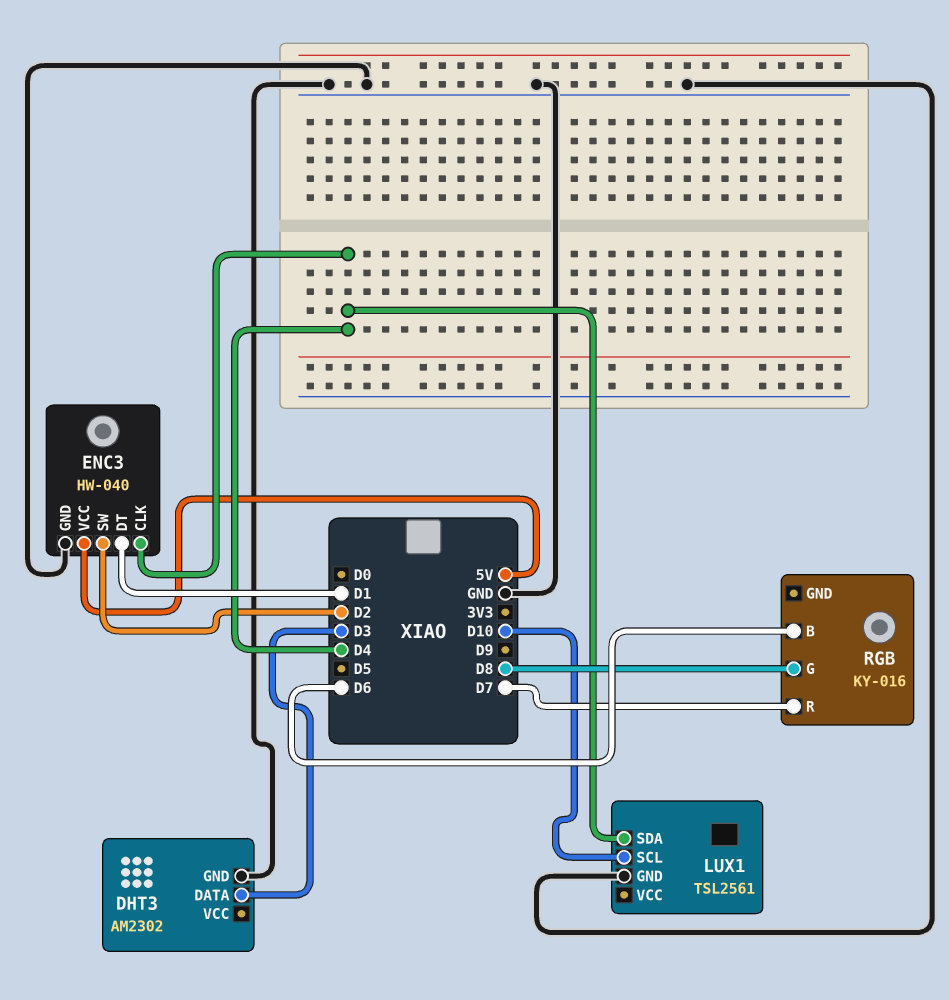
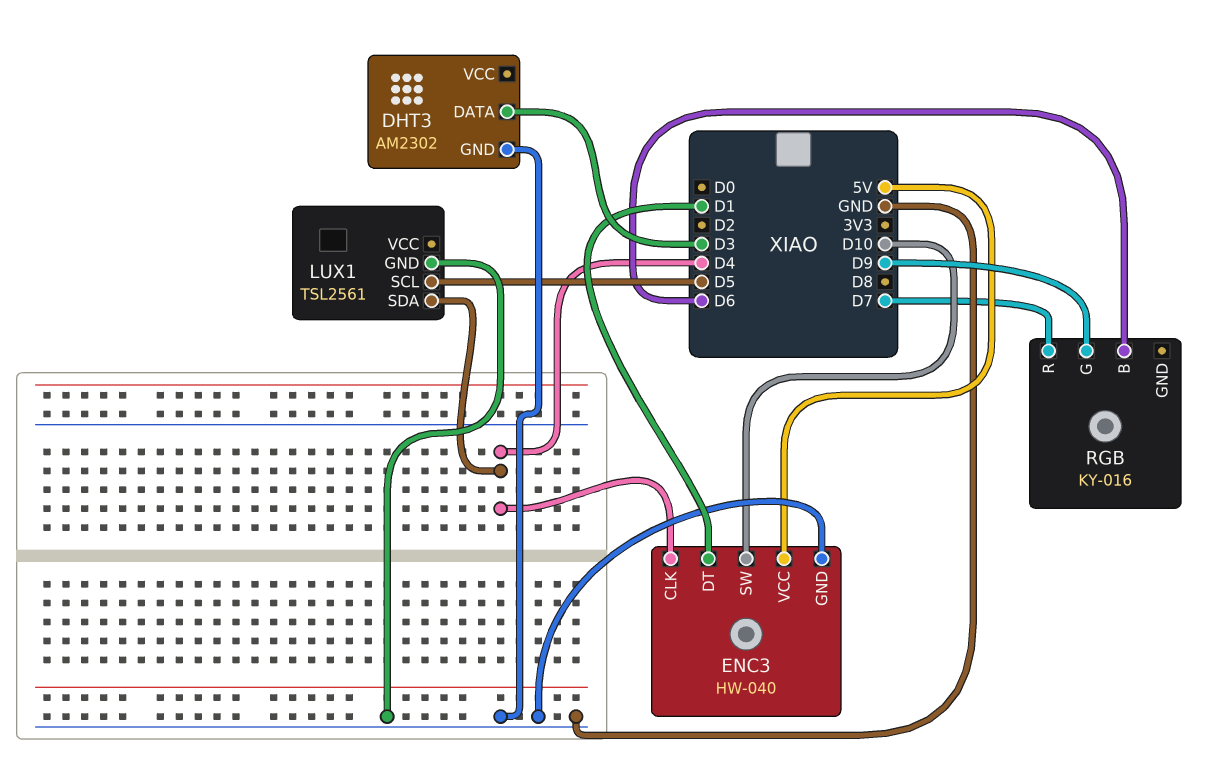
ENC3 pin SW: D2 -> D10
LUX1 pin SCL: D10 -> D5
RGB pin G: D8 -> D9

